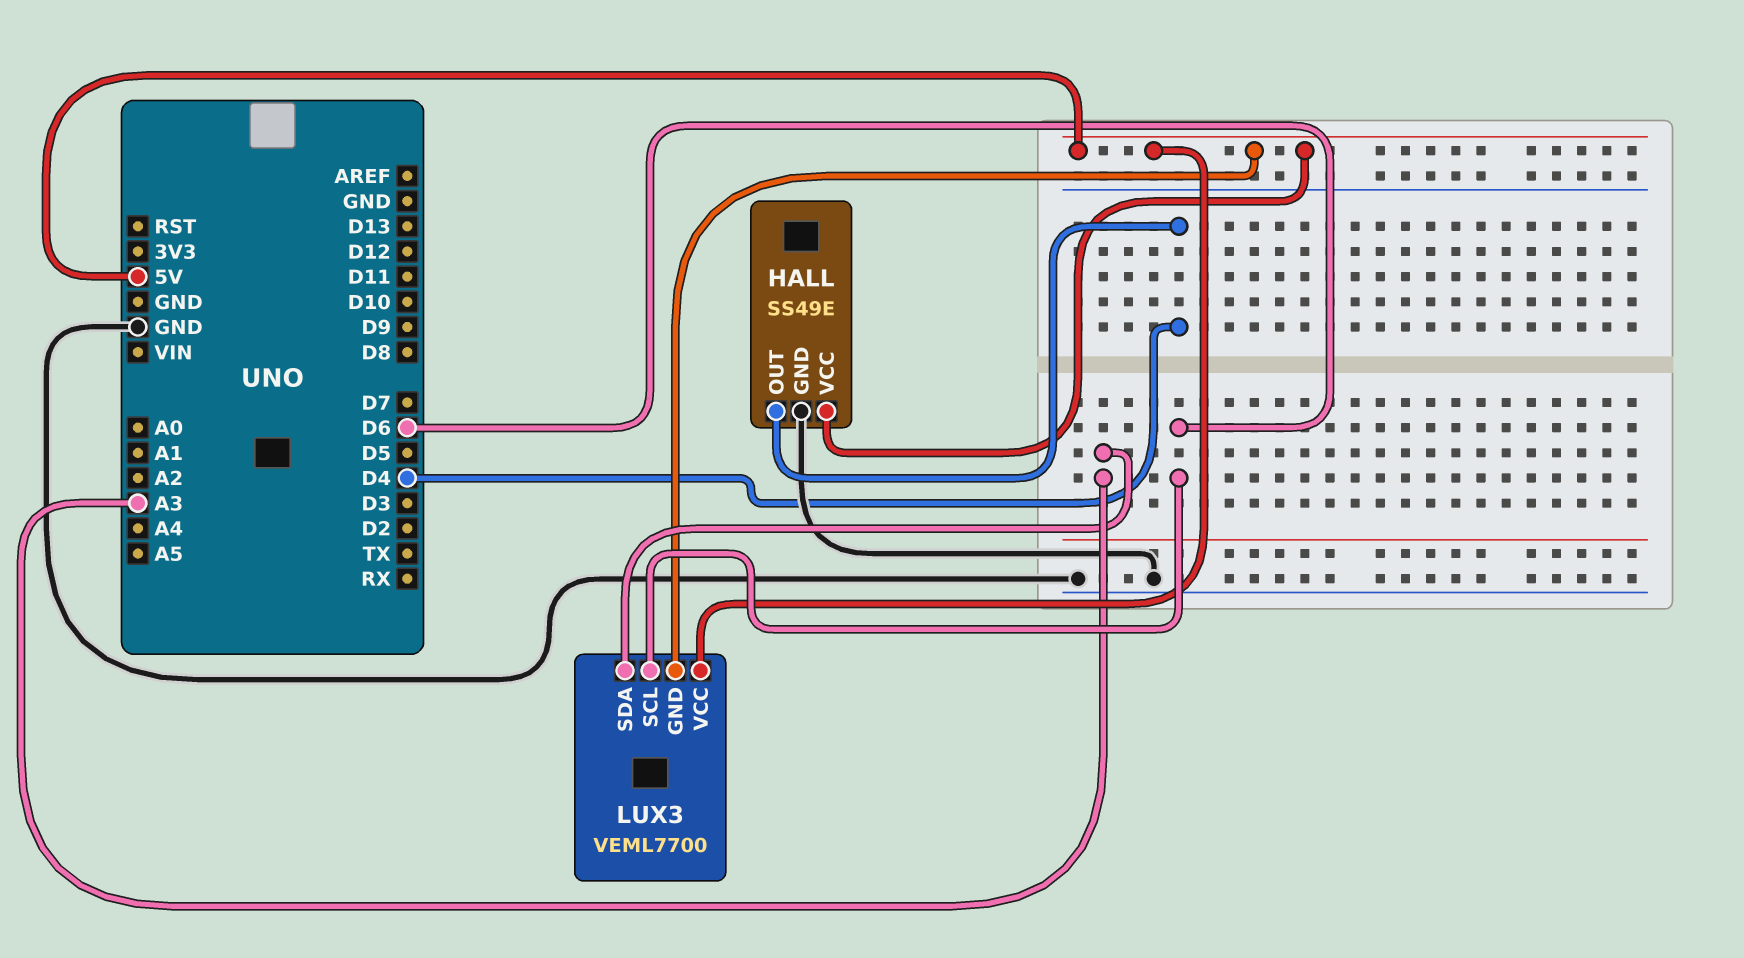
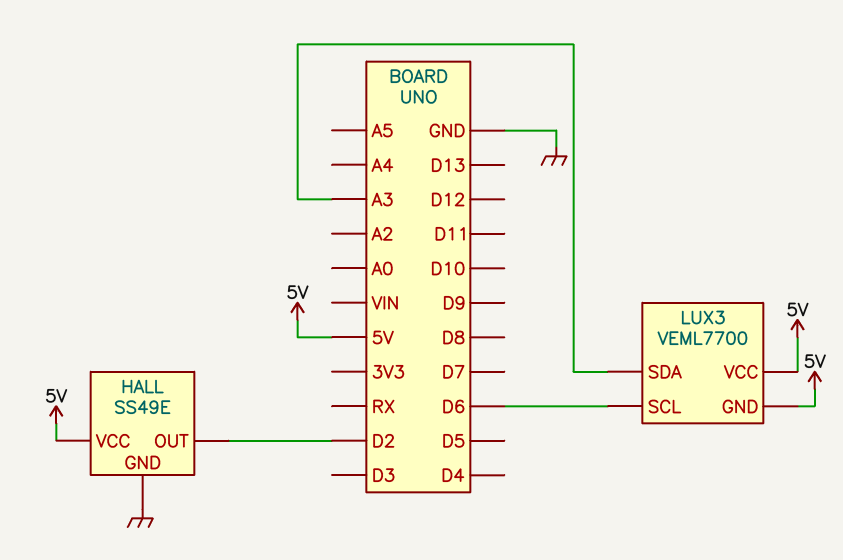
HALL pin OUT: D4 -> D2

